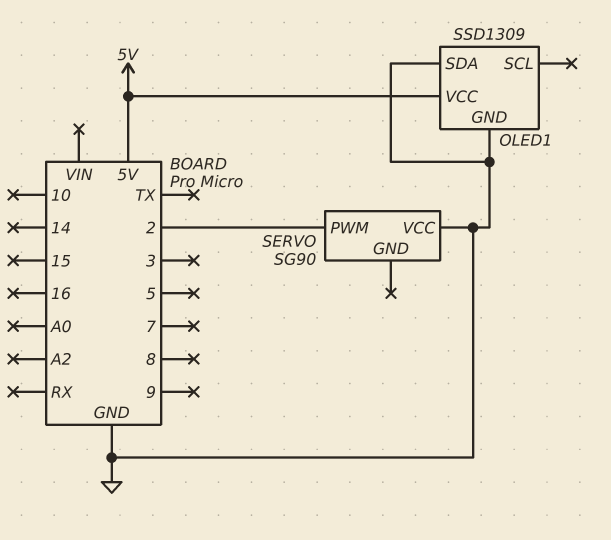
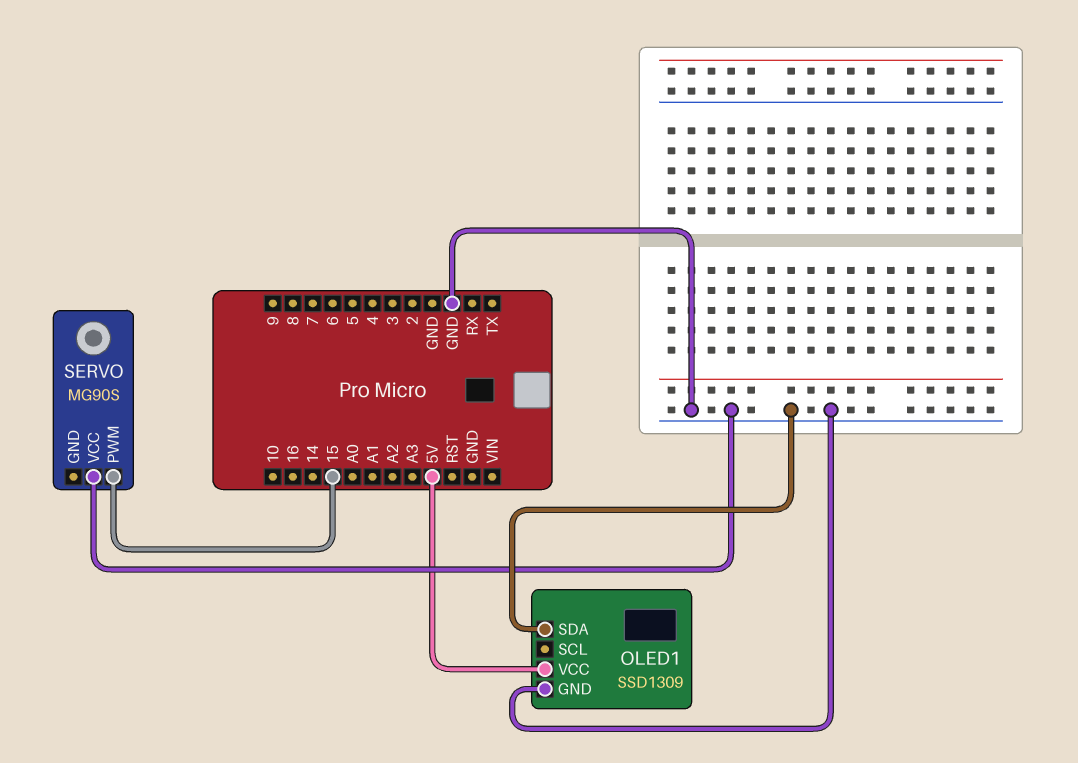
SERVO: SG90 -> MG90S
SERVO pin PWM: 2 -> 15

